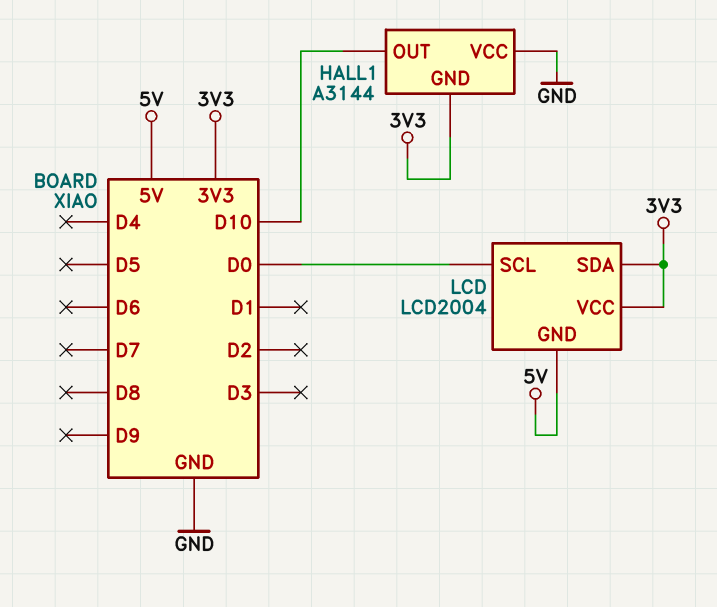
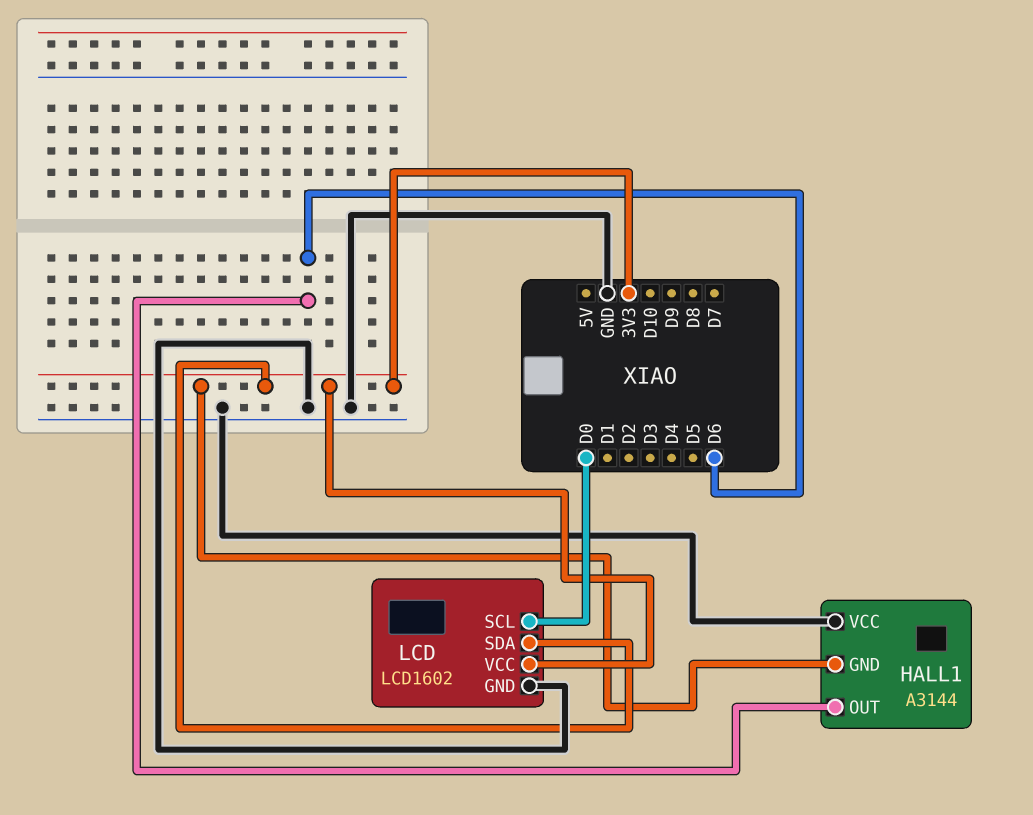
HALL1 pin OUT: D10 -> D6
LCD: LCD2004 -> LCD1602
LCD pin GND: 5V -> GND

